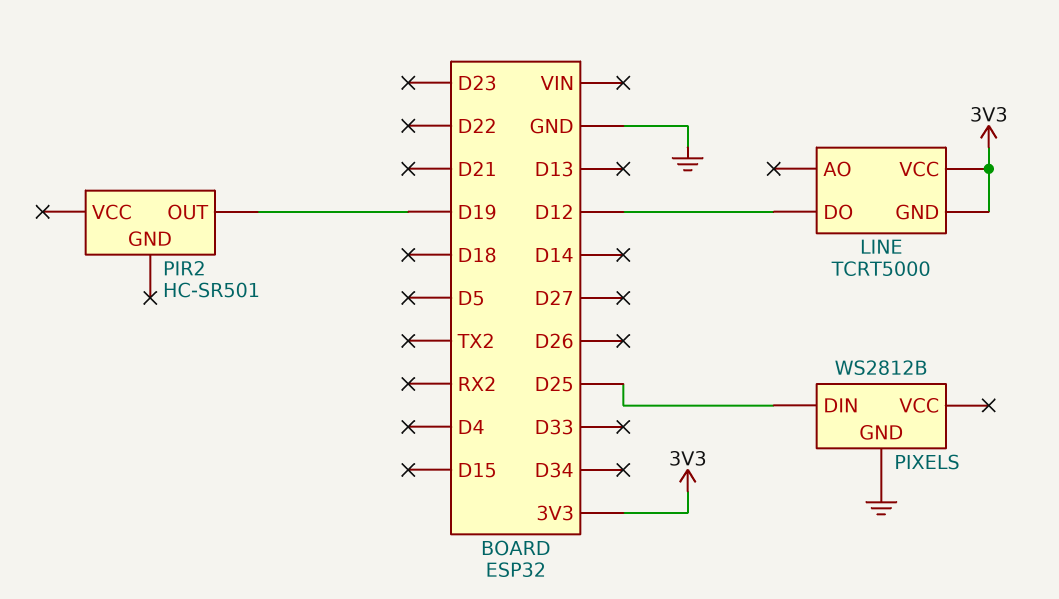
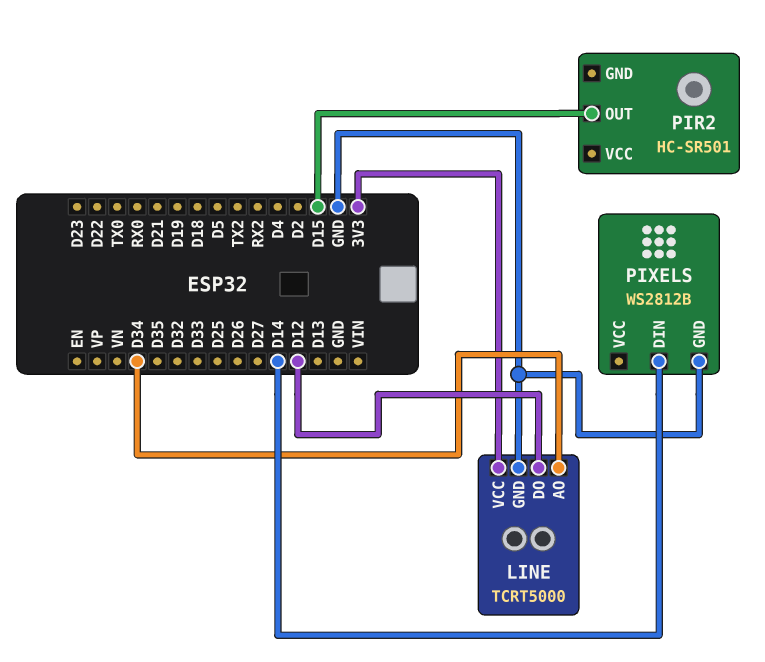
LINE pin AO: none -> D34
LINE pin GND: 3V3 -> GND
PIR2 pin OUT: D19 -> D15
PIXELS pin DIN: D25 -> D14

